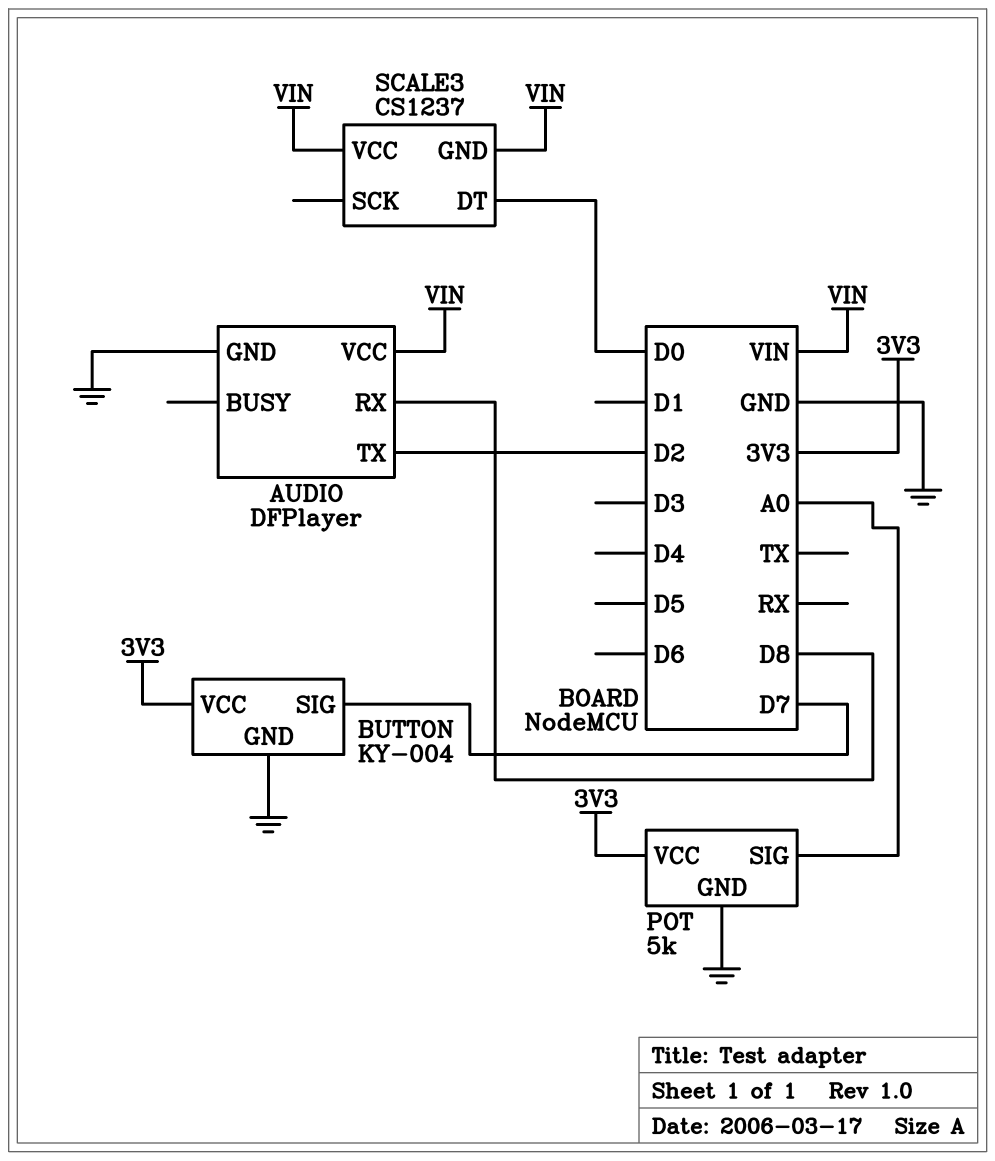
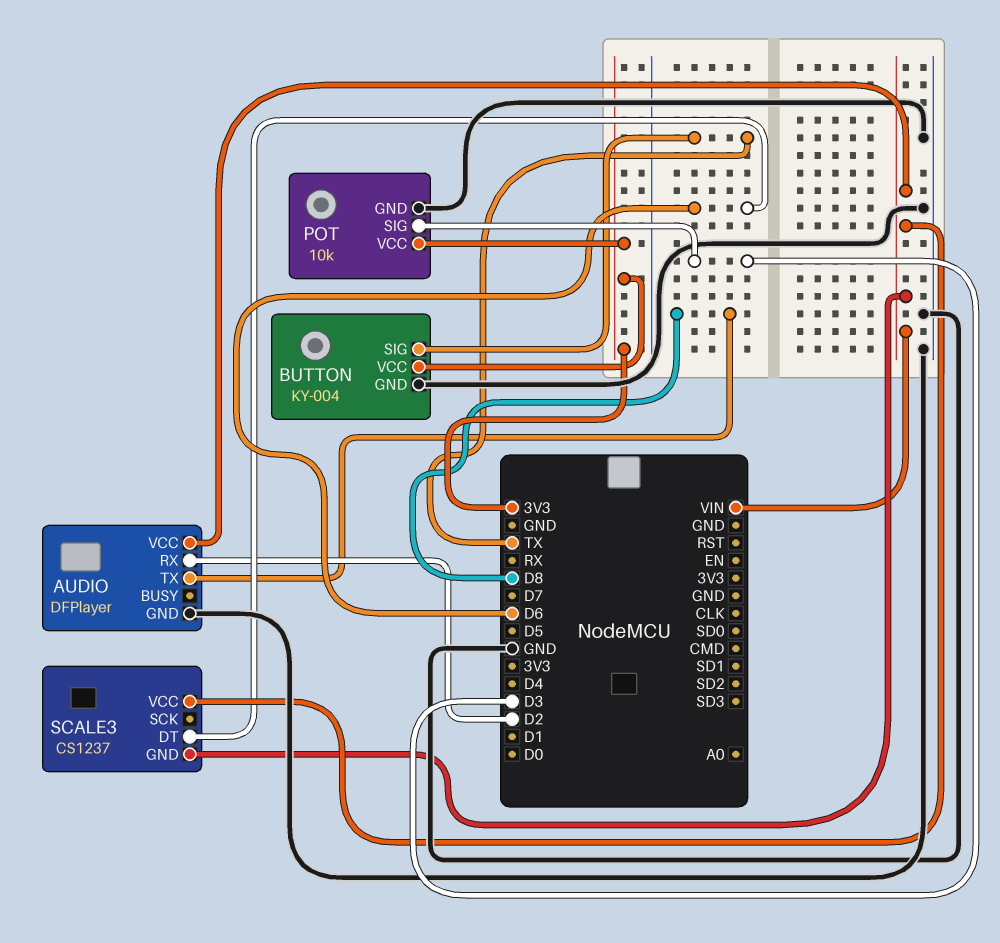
AUDIO pin RX: D8 -> D2
AUDIO pin TX: D2 -> D8
BUTTON pin SIG: D7 -> TX
POT: 5k -> 10k
POT pin SIG: A0 -> D3
SCALE3 pin DT: D0 -> D6

